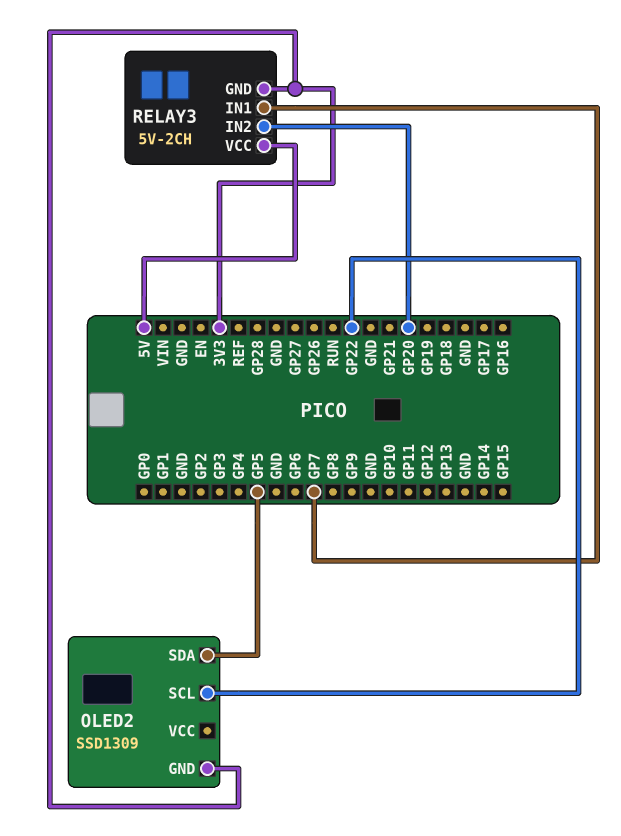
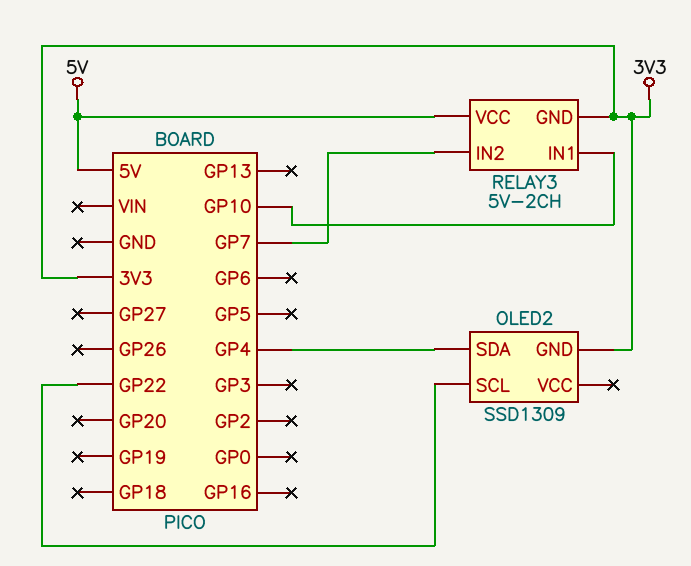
OLED2 pin SDA: GP5 -> GP4
RELAY3 pin IN1: GP7 -> GP10
RELAY3 pin IN2: GP20 -> GP7

